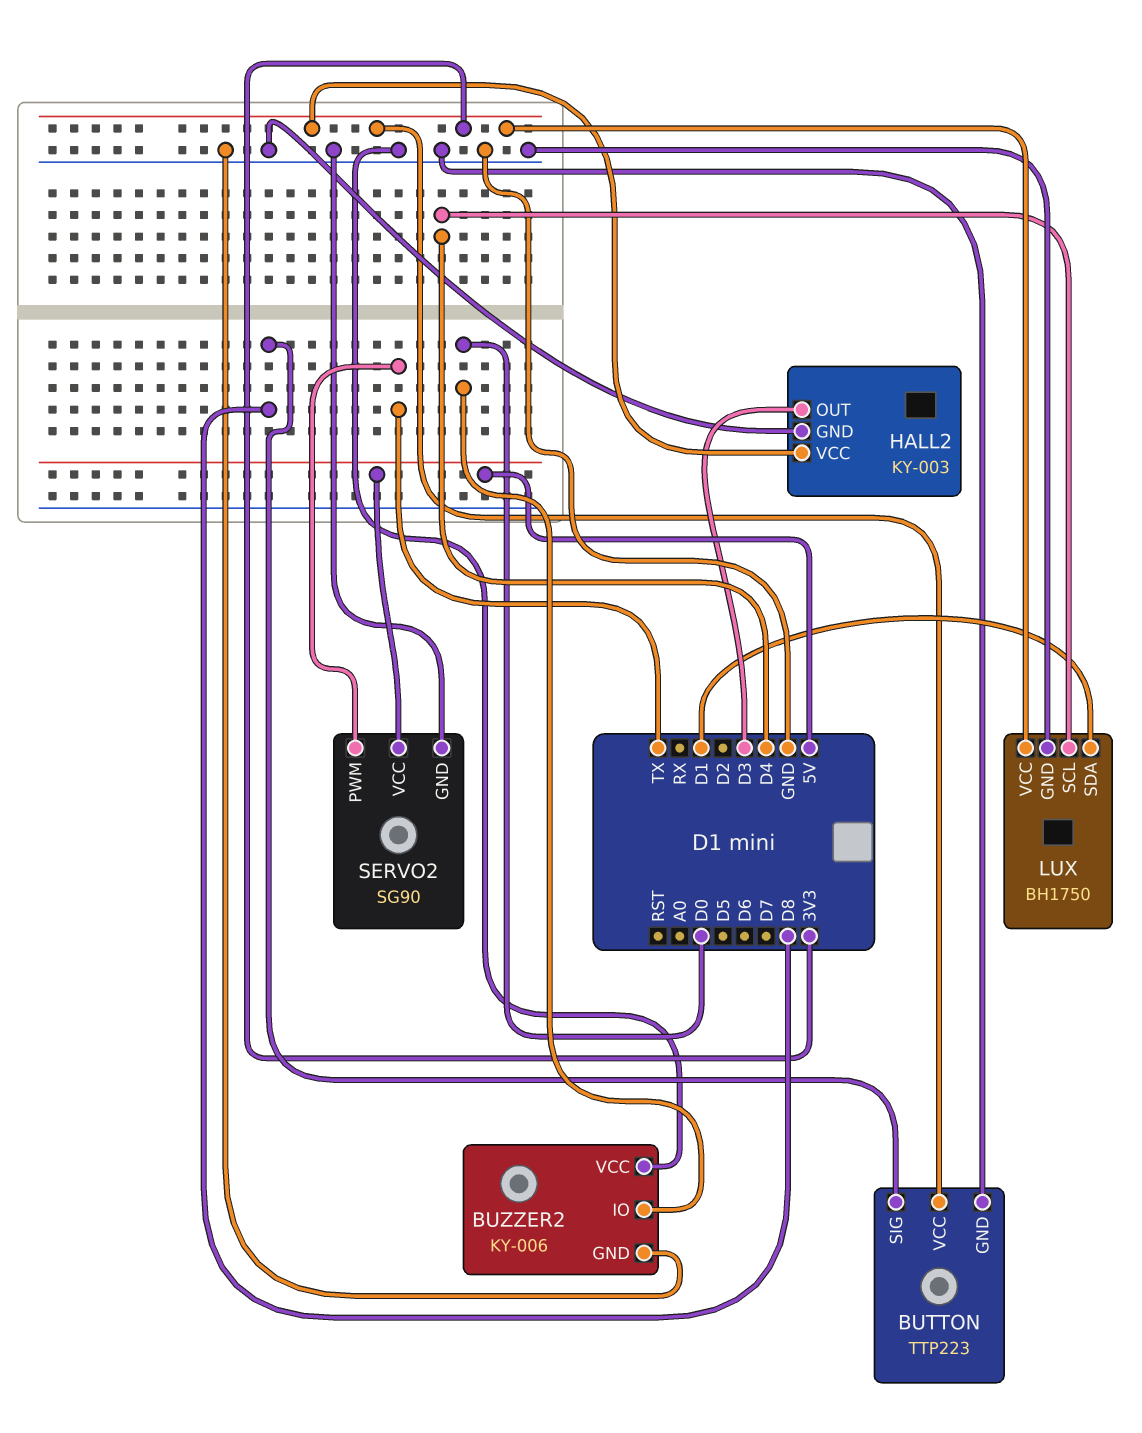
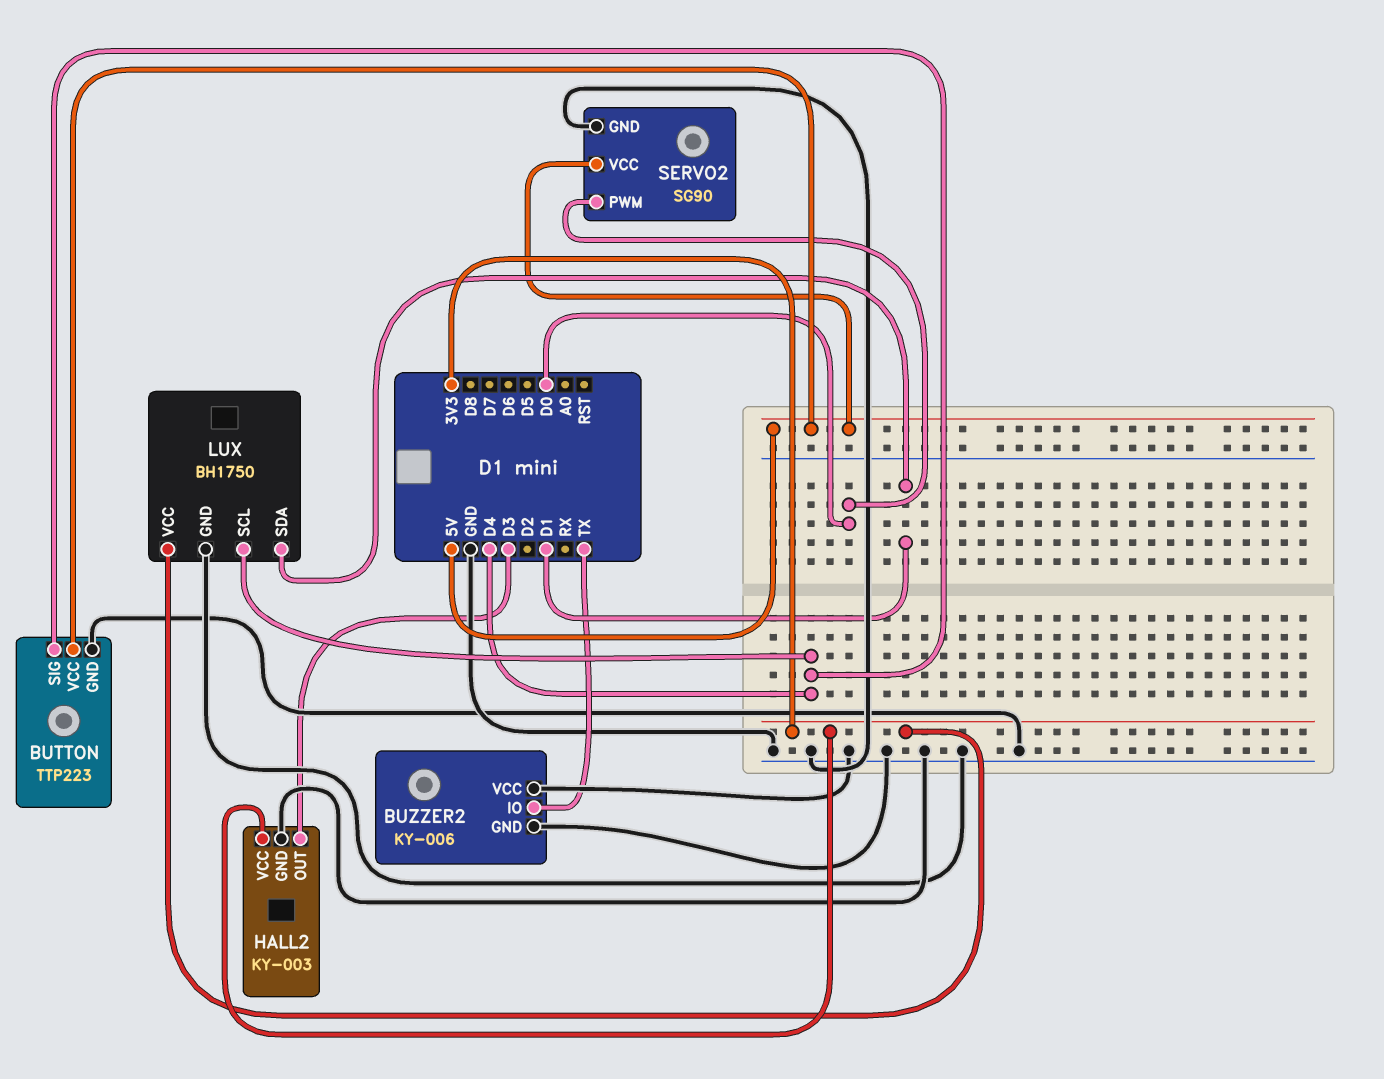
BUTTON pin SIG: D8 -> D4
BUTTON pin VCC: 3V3 -> 5V
BUZZER2 pin IO: D0 -> TX
SERVO2 pin PWM: TX -> D0

